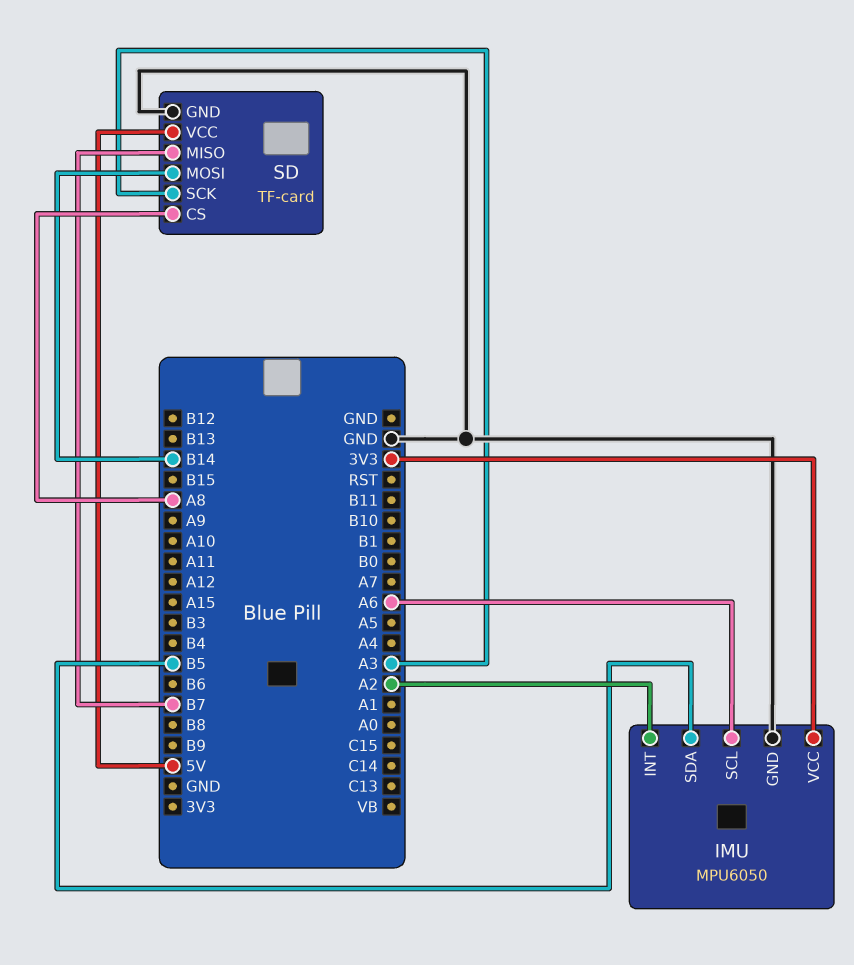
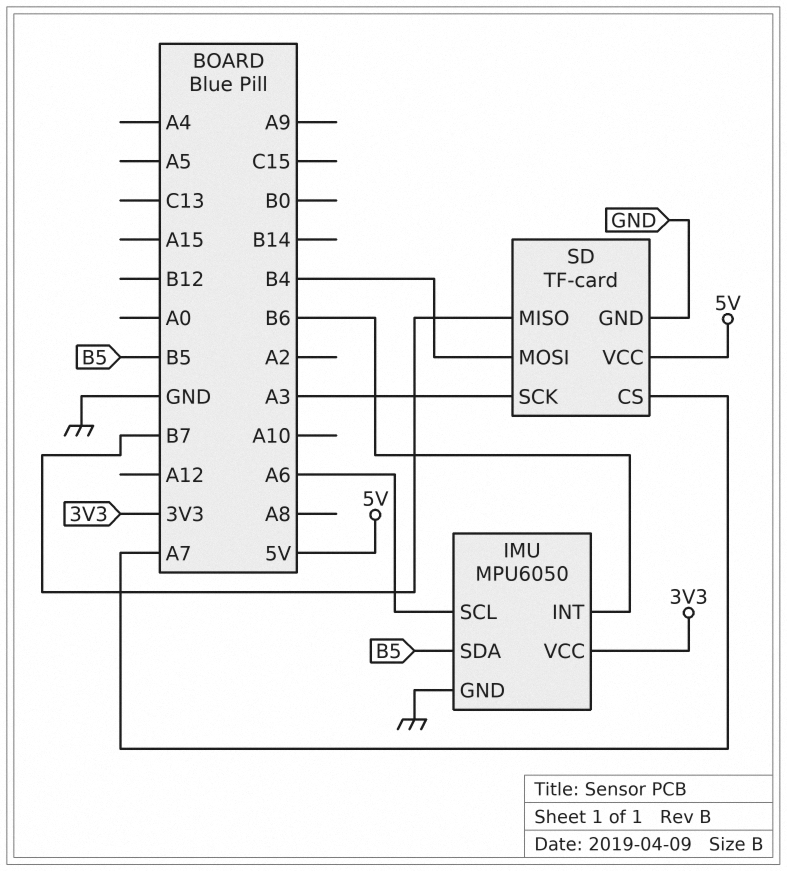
IMU pin INT: A2 -> B6
SD pin CS: A8 -> A7
SD pin MOSI: B14 -> B4

